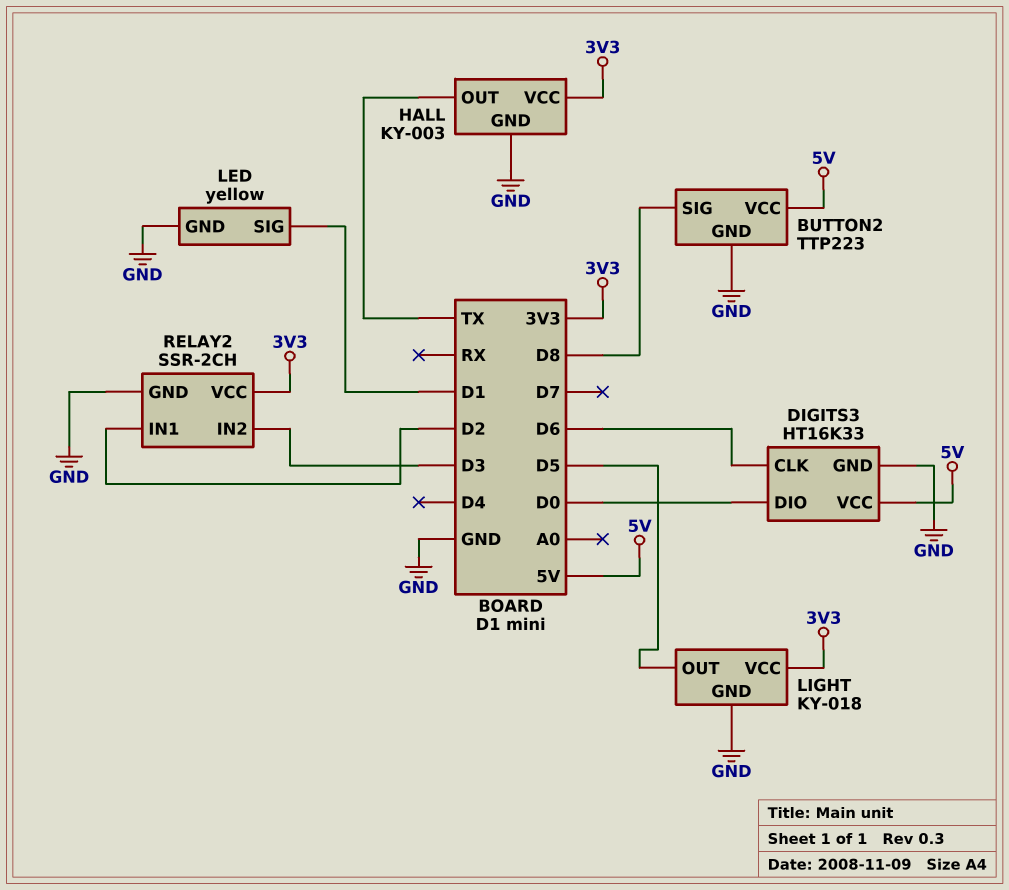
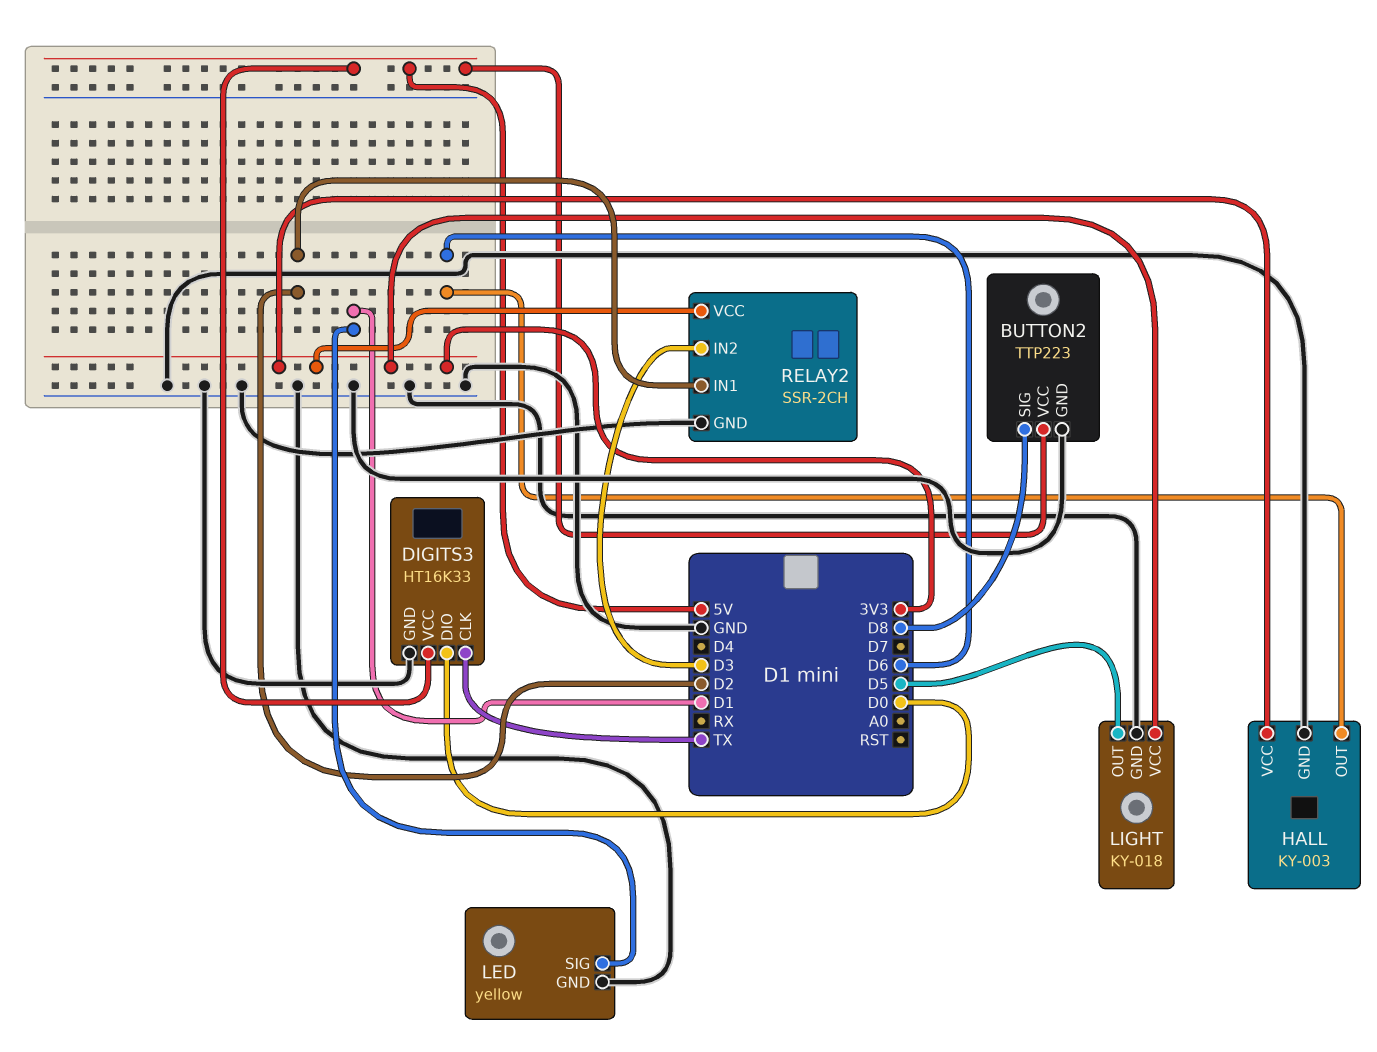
DIGITS3 pin CLK: D6 -> TX
HALL pin OUT: TX -> D6

